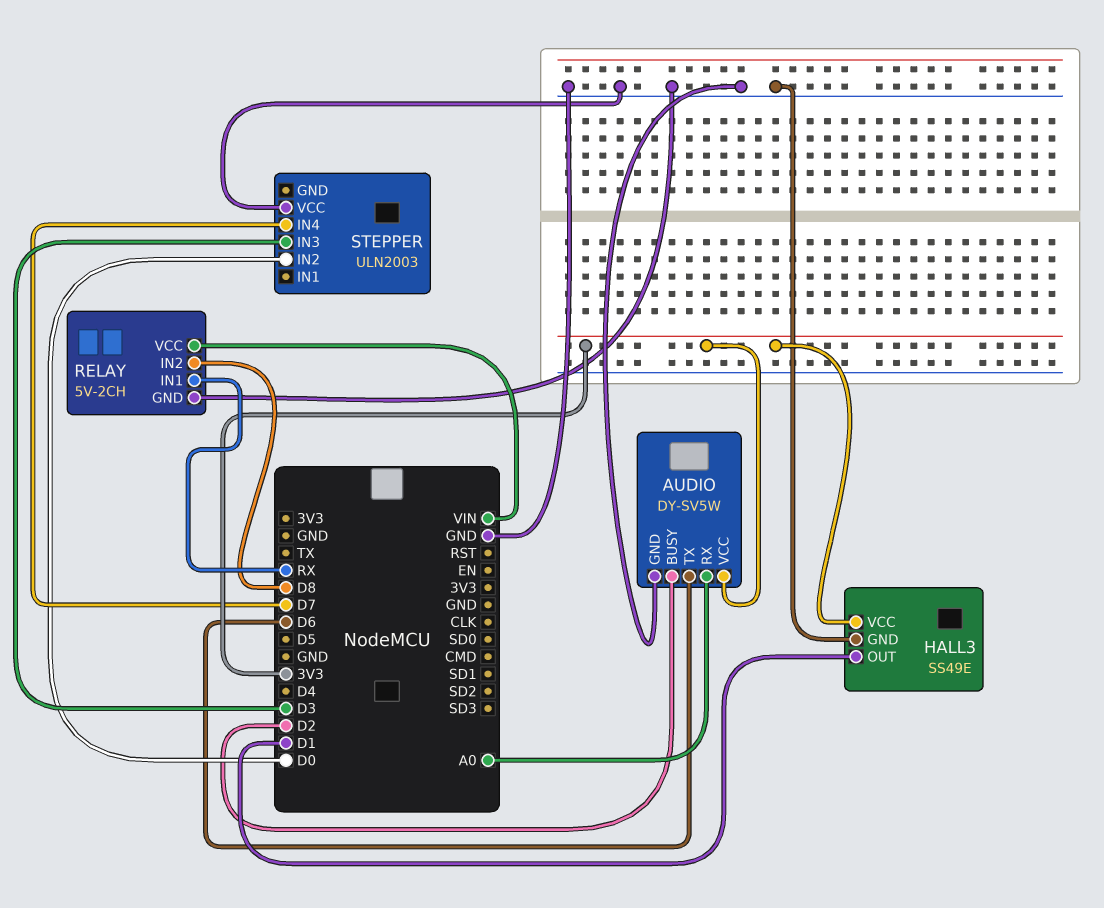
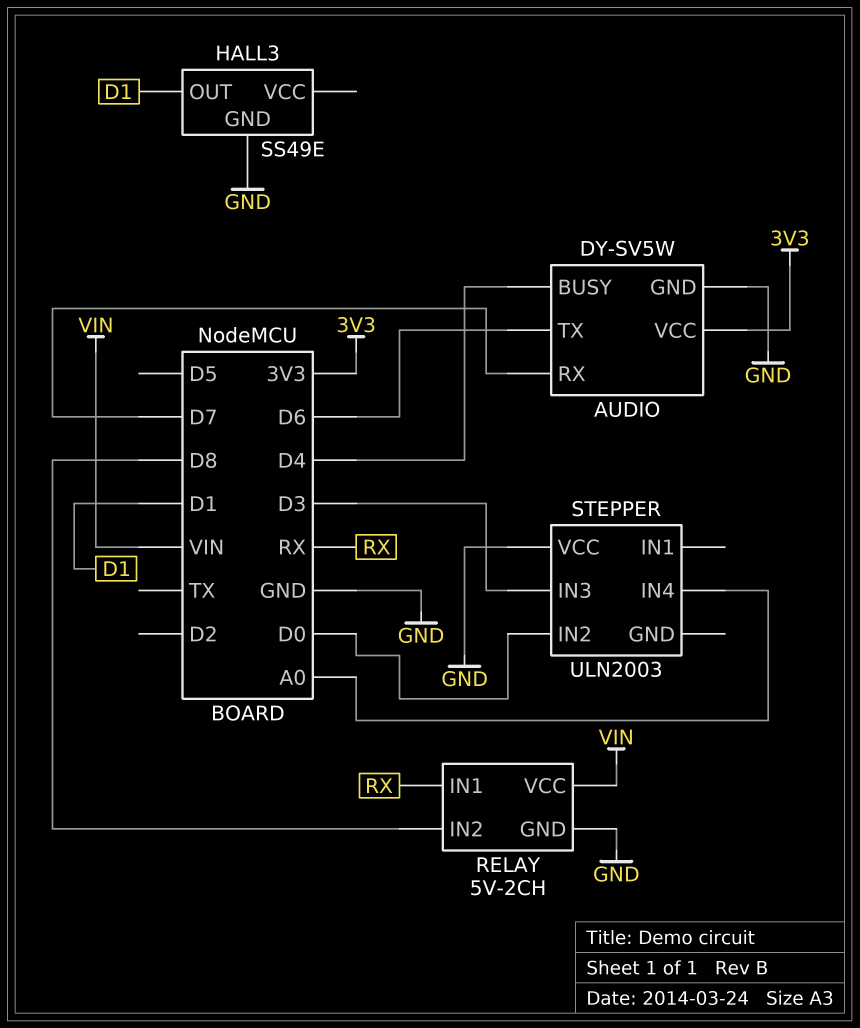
AUDIO pin BUSY: D2 -> D4
AUDIO pin RX: A0 -> D7
HALL3 pin VCC: 3V3 -> none
STEPPER pin IN4: D7 -> A0

